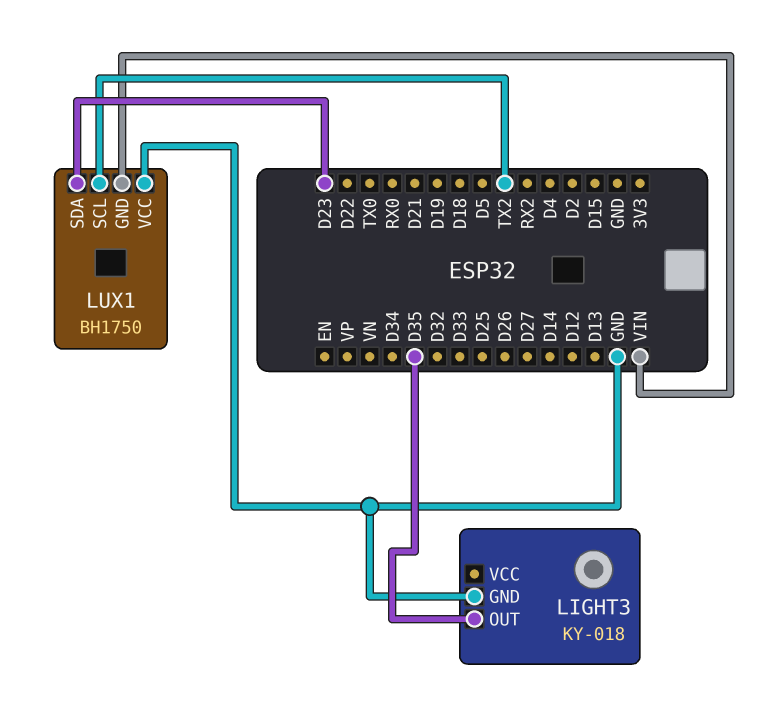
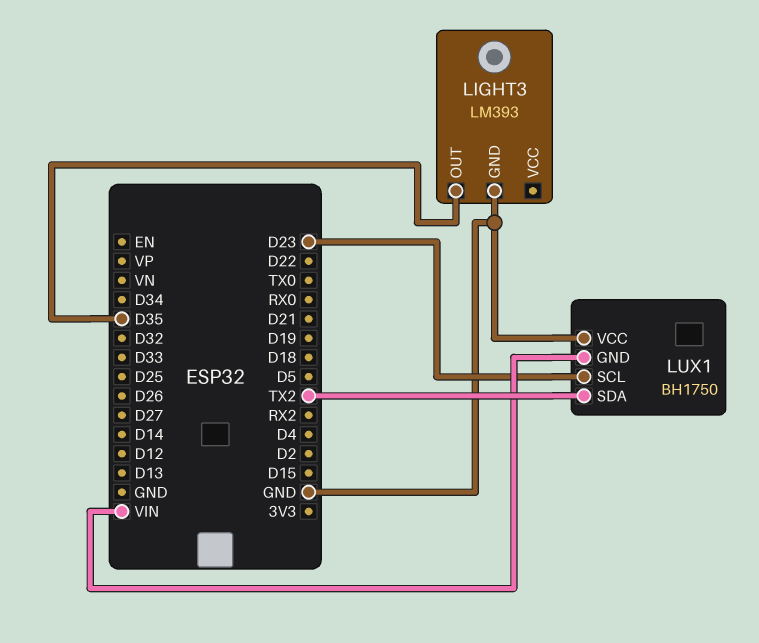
LIGHT3: KY-018 -> LM393
LUX1 pin SCL: TX2 -> D23
LUX1 pin SDA: D23 -> TX2

